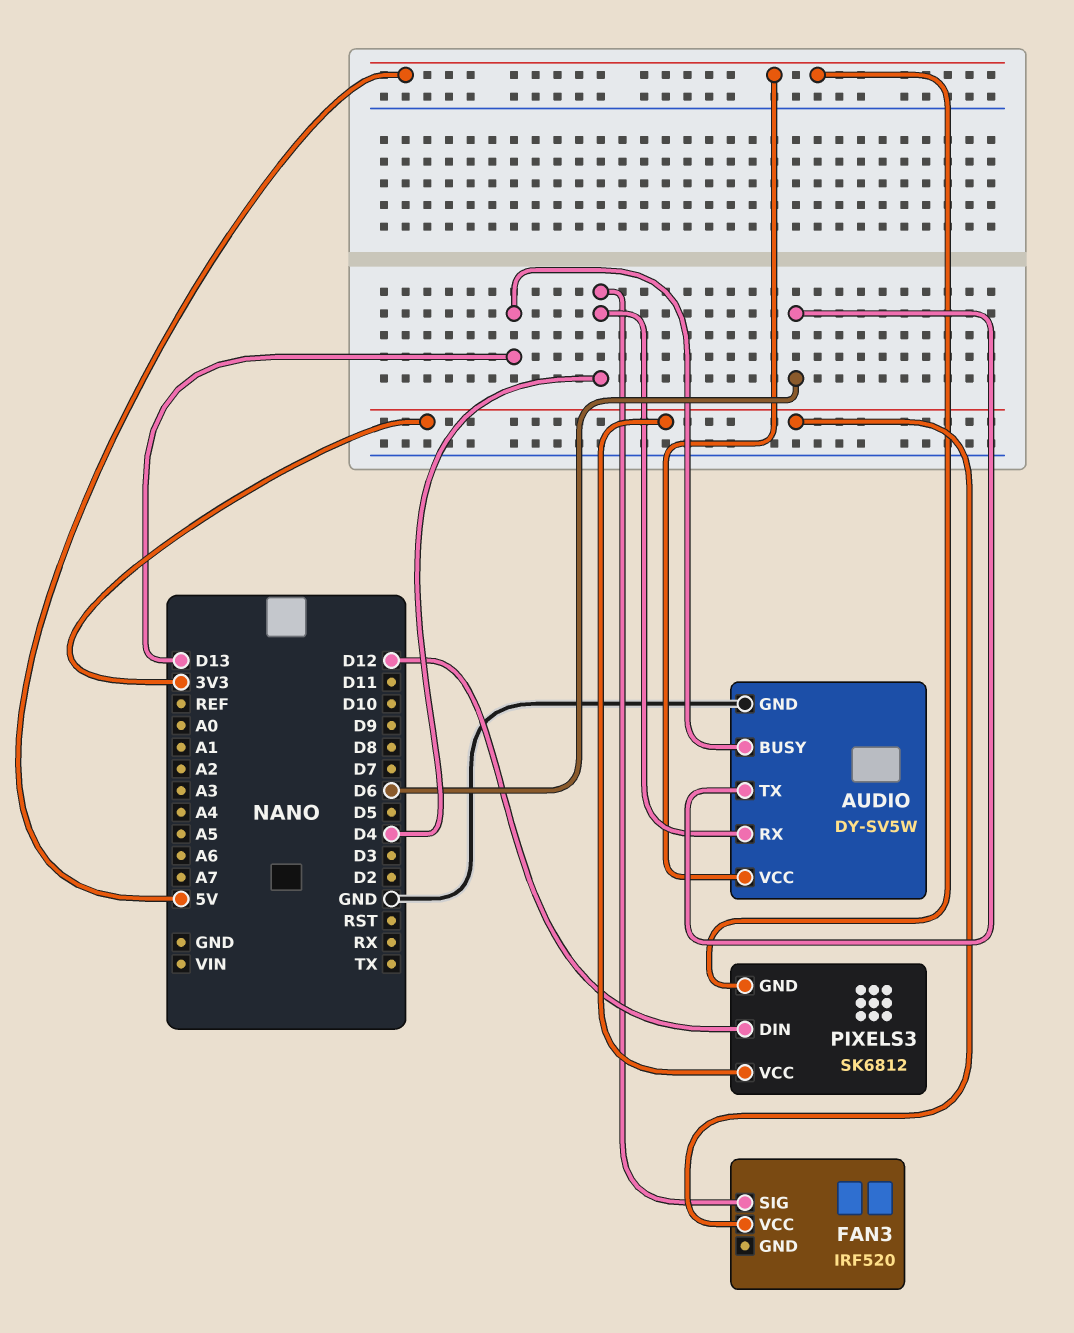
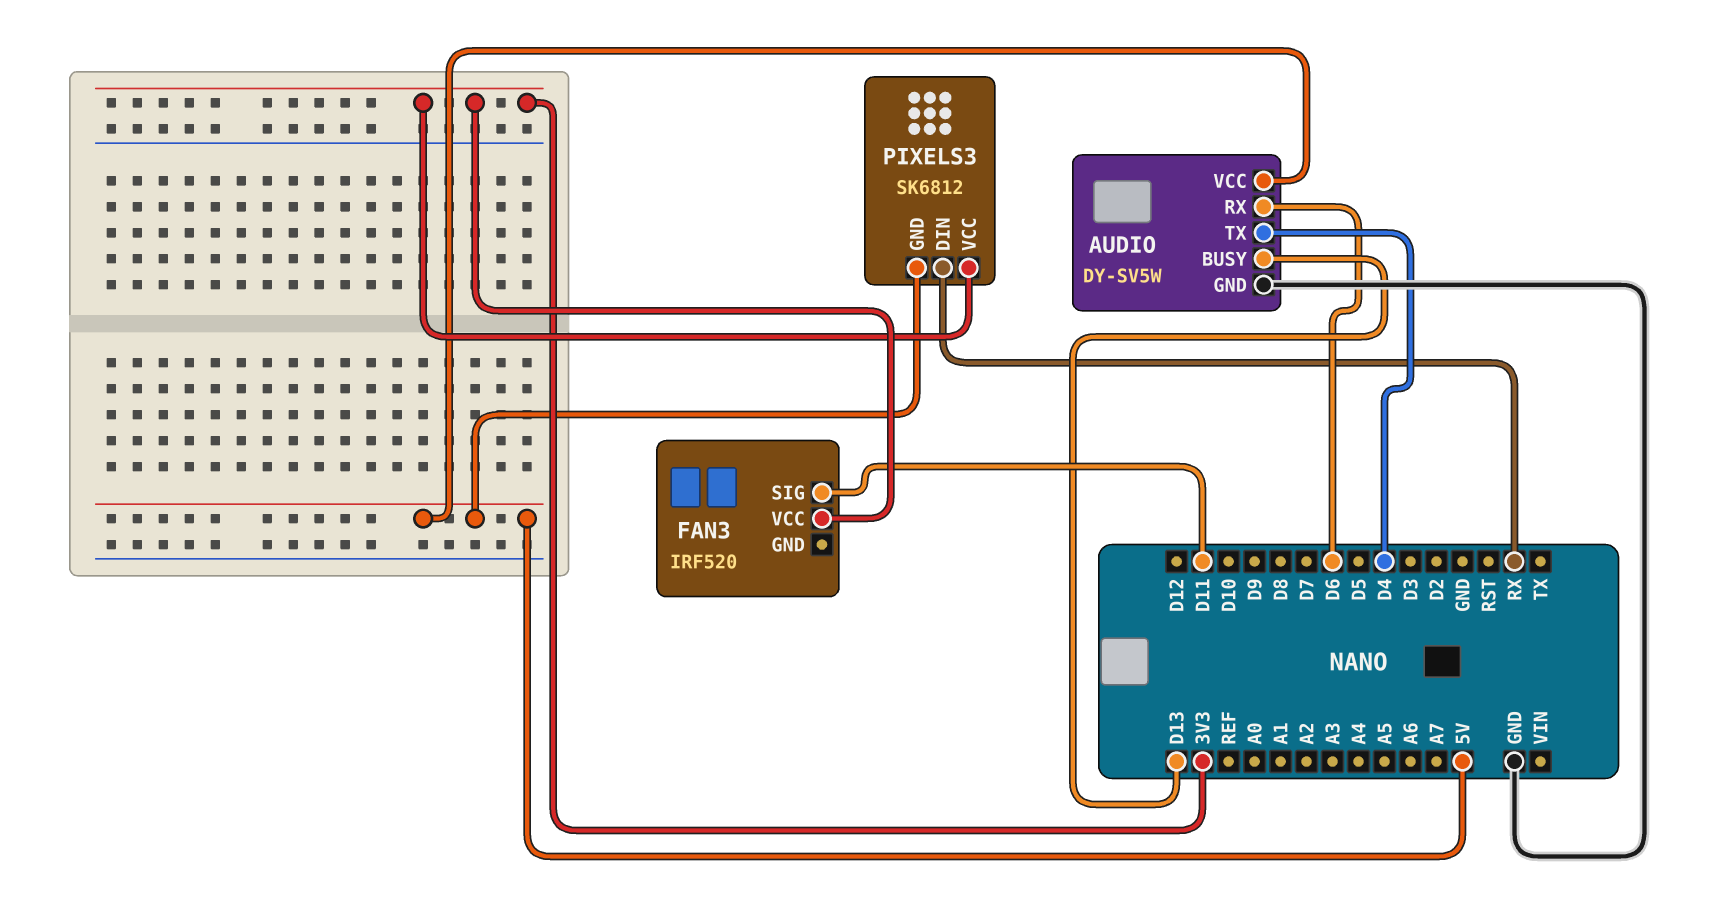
AUDIO pin RX: D4 -> D6
AUDIO pin TX: D6 -> D4
FAN3 pin SIG: D4 -> D11
PIXELS3 pin DIN: D12 -> RX

